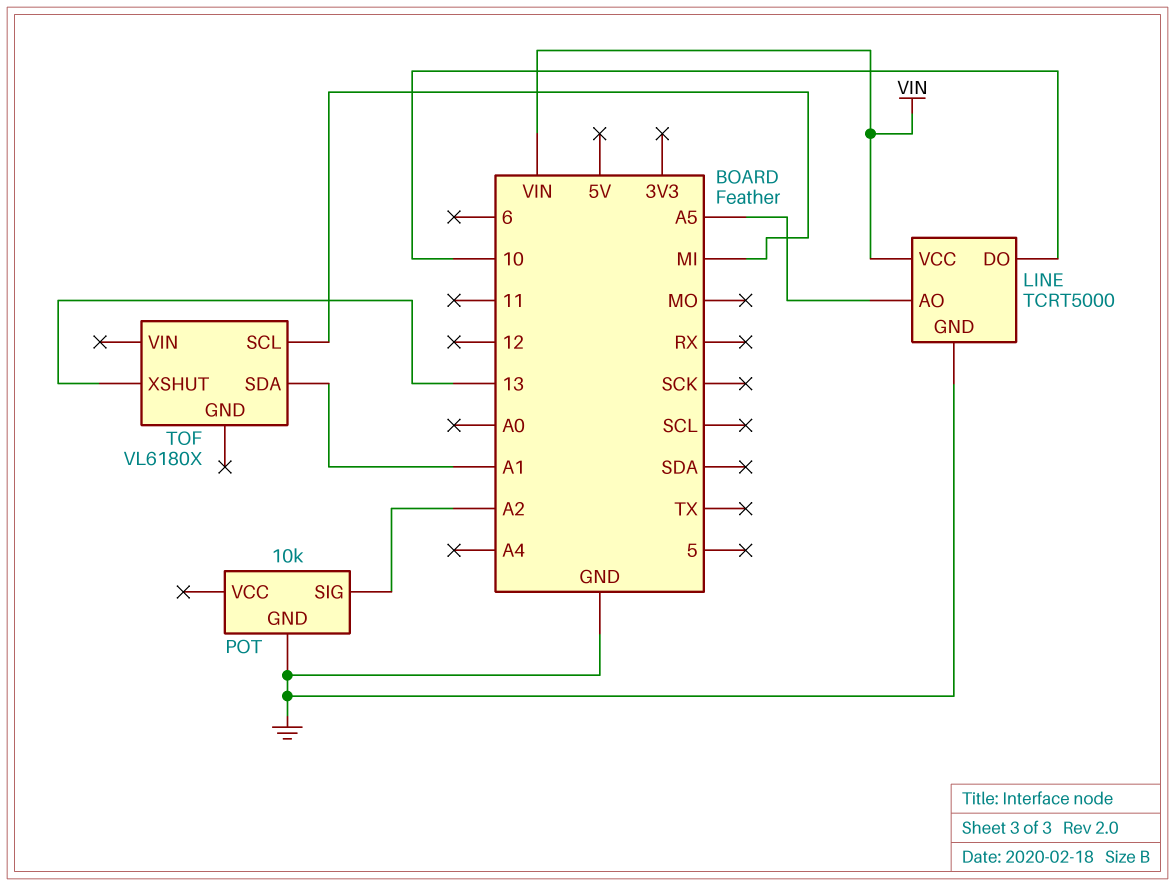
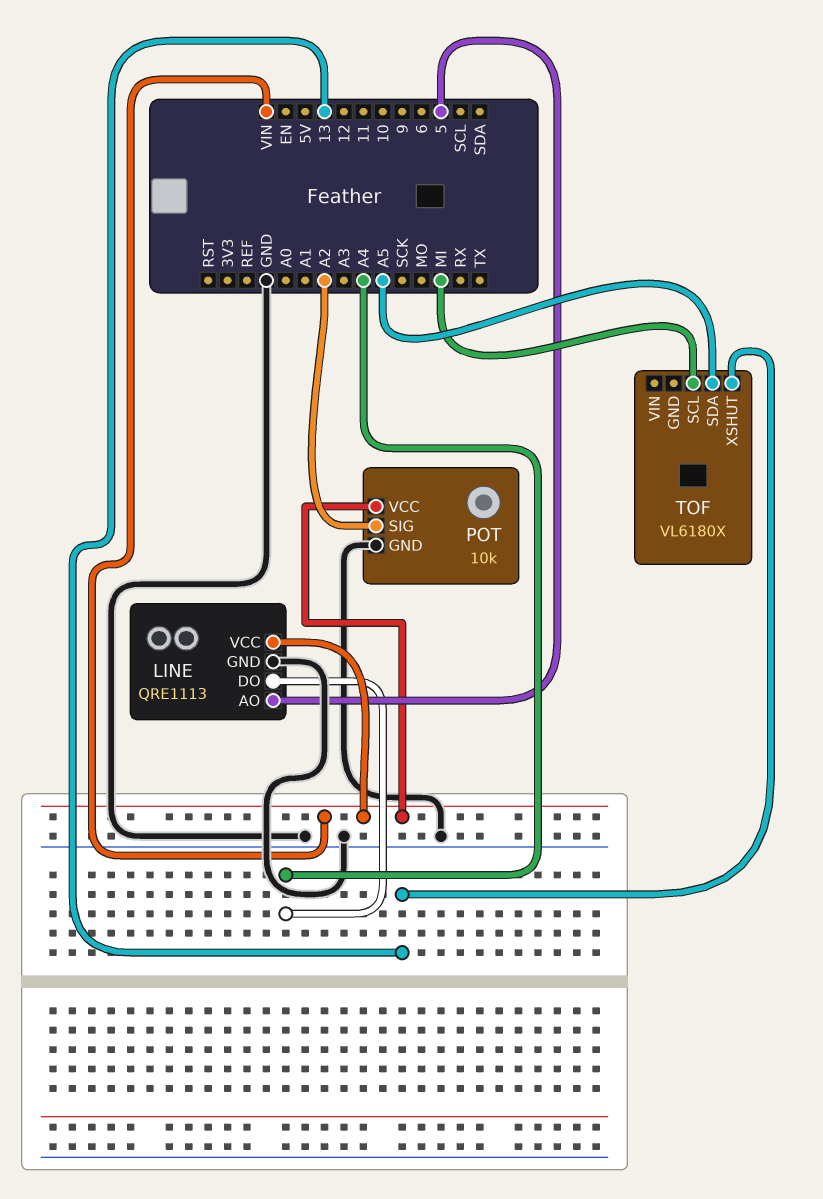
LINE: TCRT5000 -> QRE1113
LINE pin AO: A5 -> 5
LINE pin DO: 10 -> A4
POT pin VCC: none -> VIN
TOF pin SDA: A1 -> A5

